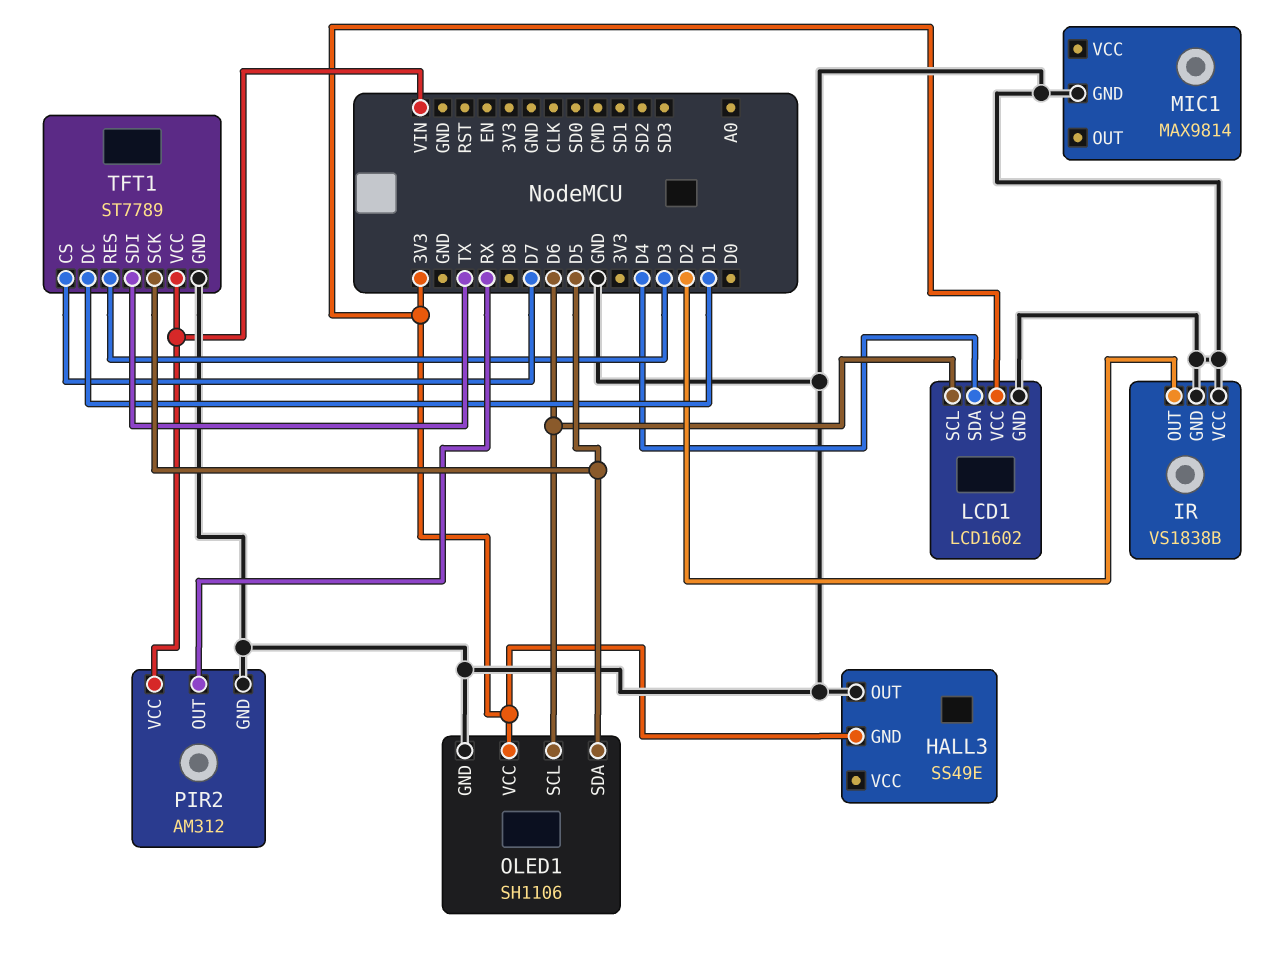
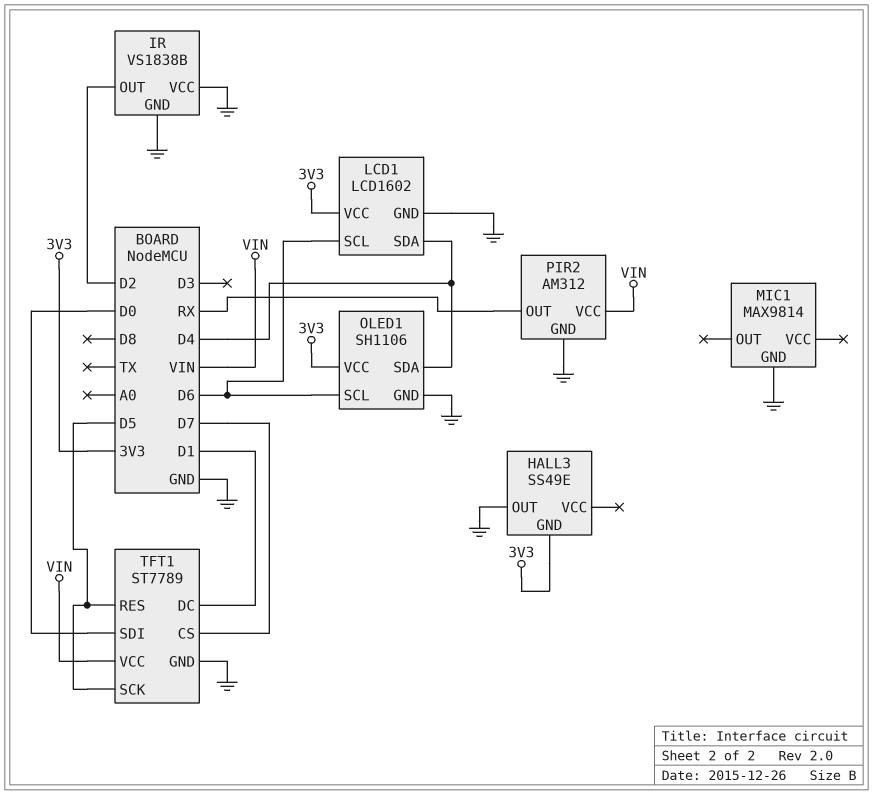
OLED1 pin SDA: D5 -> D4
TFT1 pin RES: D3 -> D5
TFT1 pin SDI: TX -> D0

